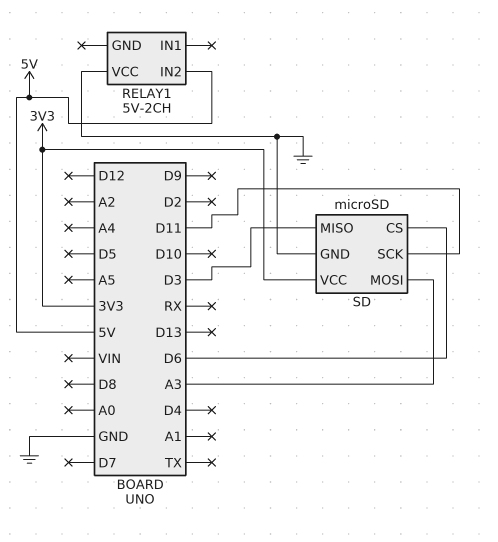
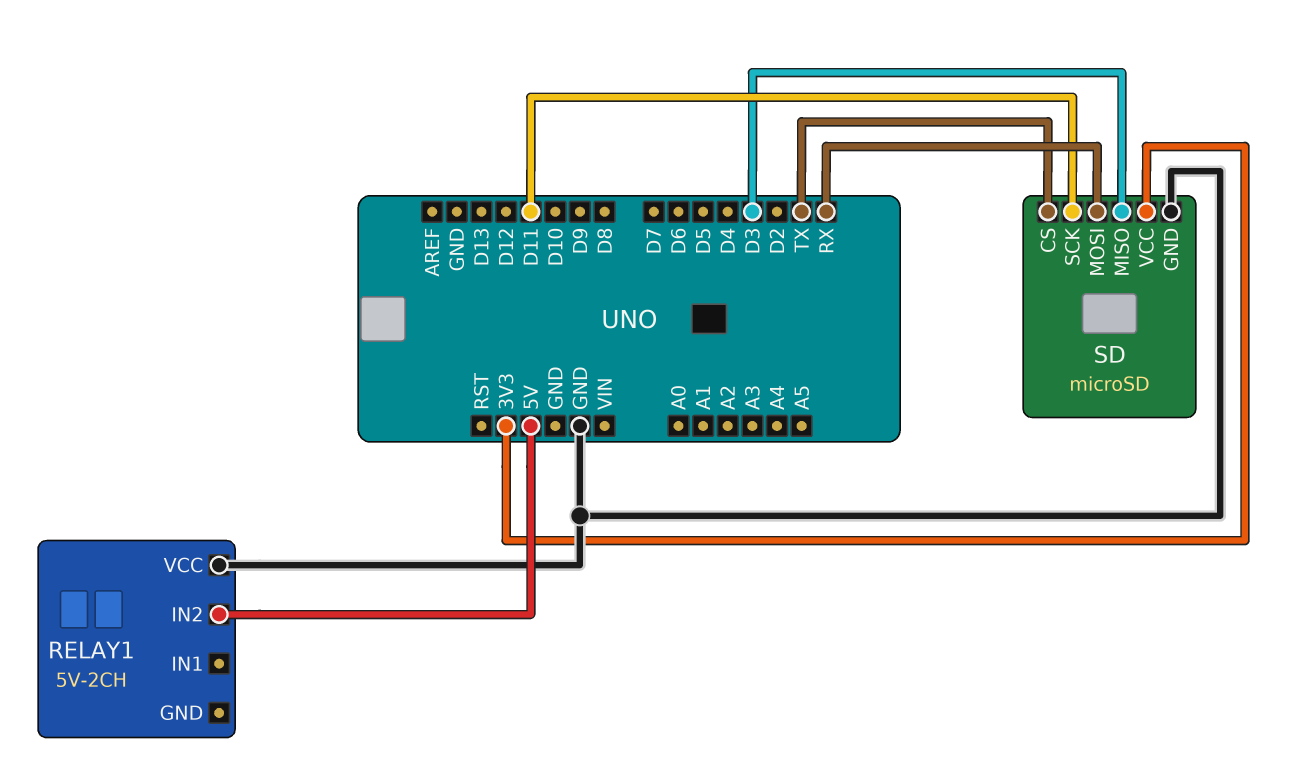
SD pin CS: D6 -> TX
SD pin MOSI: A3 -> RX

